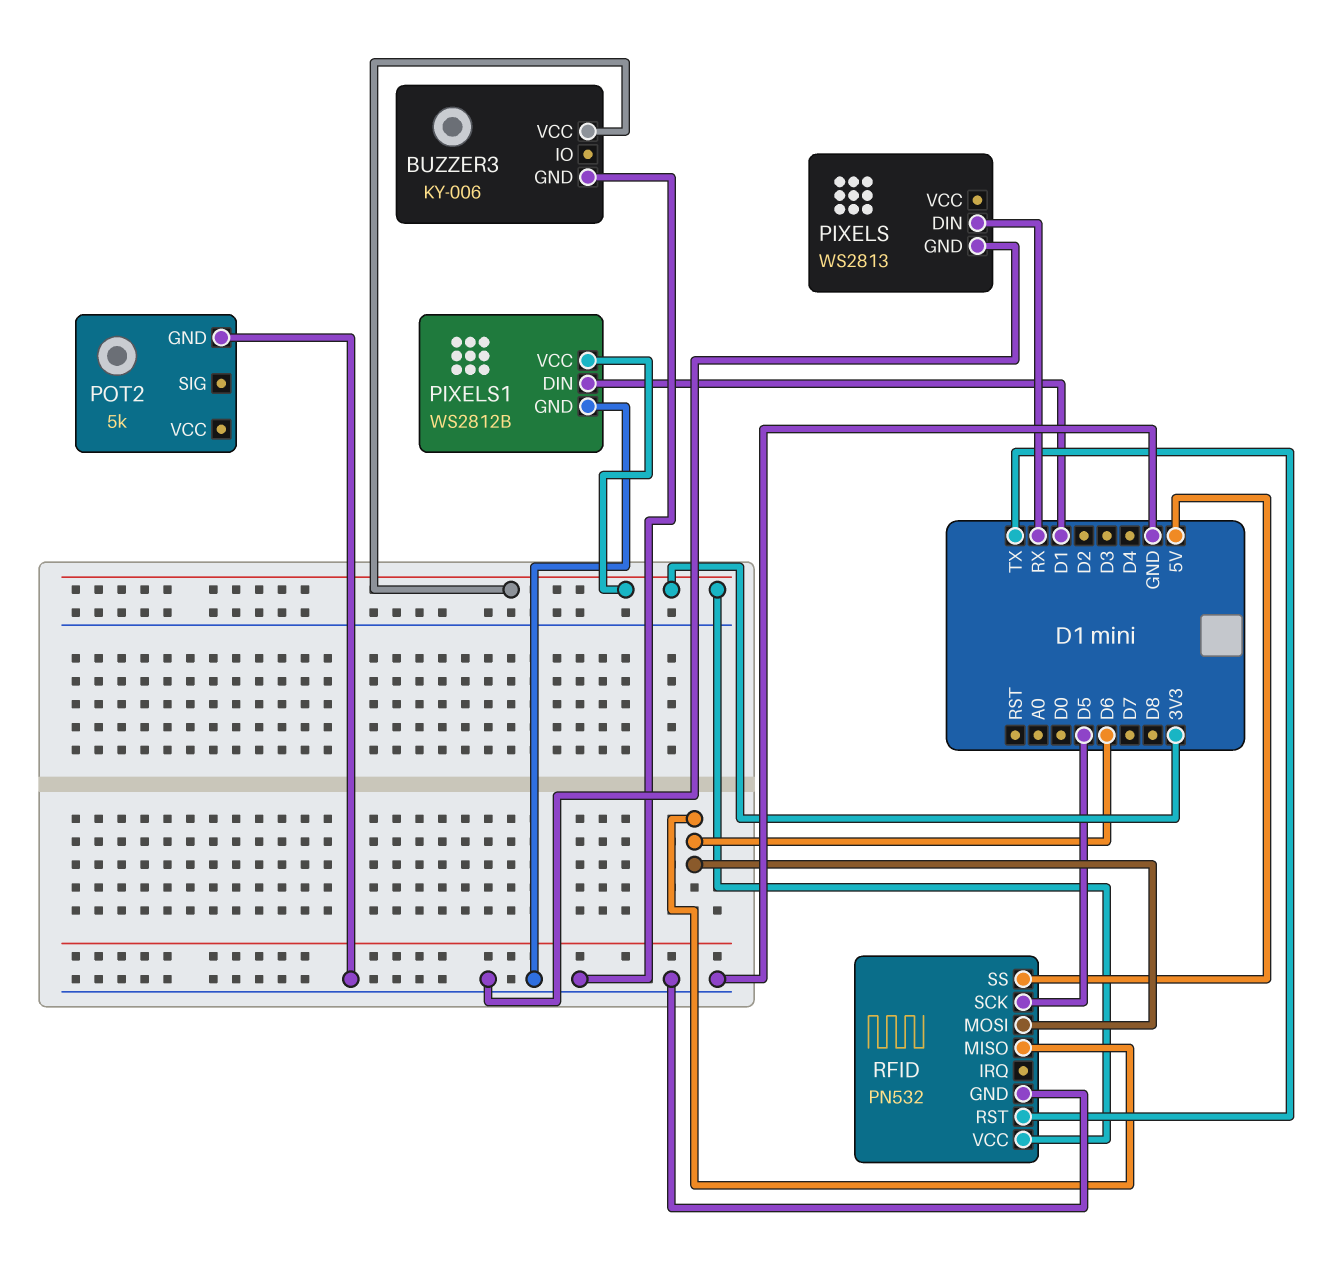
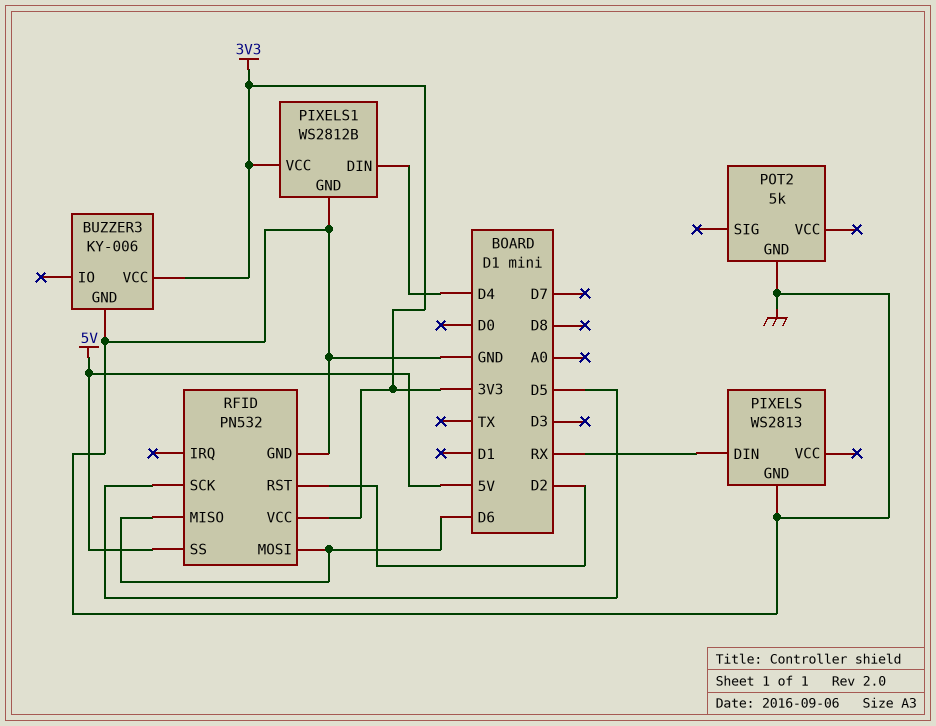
PIXELS1 pin DIN: D1 -> D4
RFID pin RST: TX -> D2

